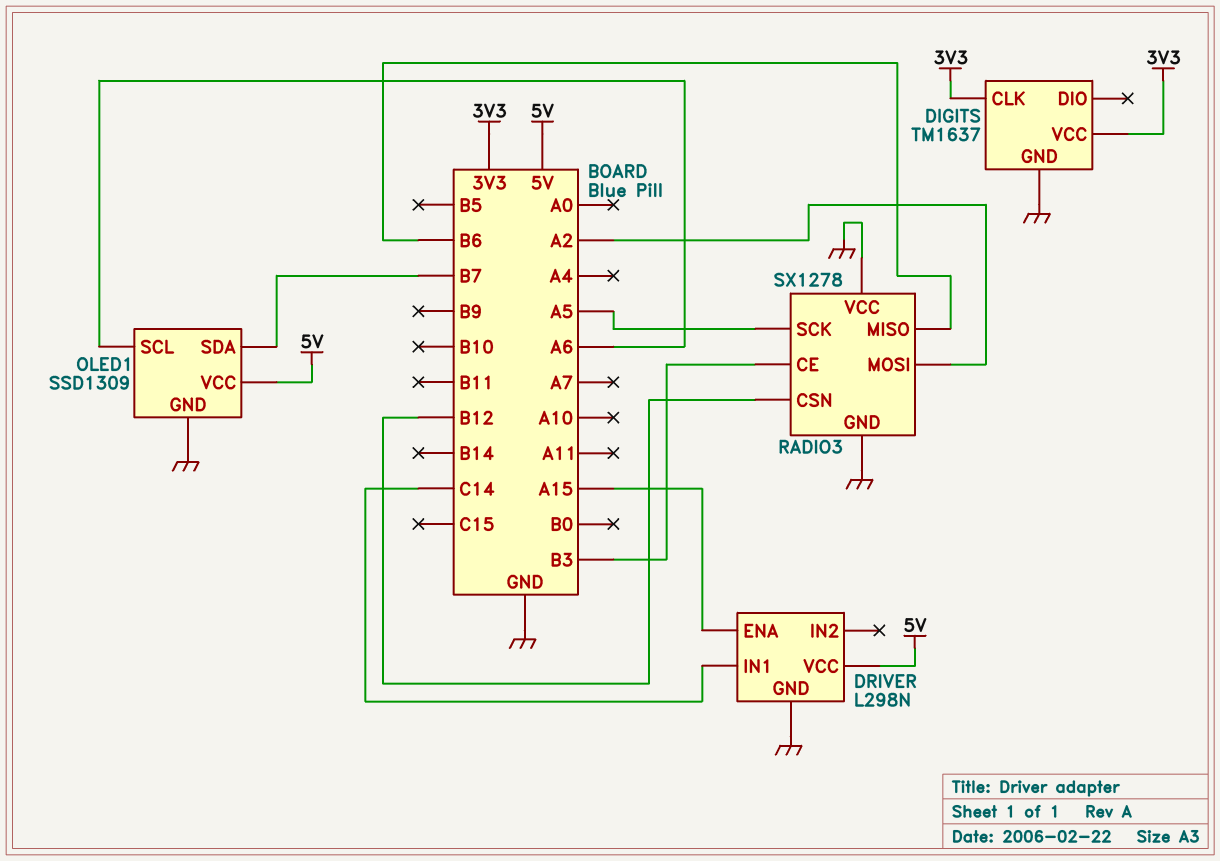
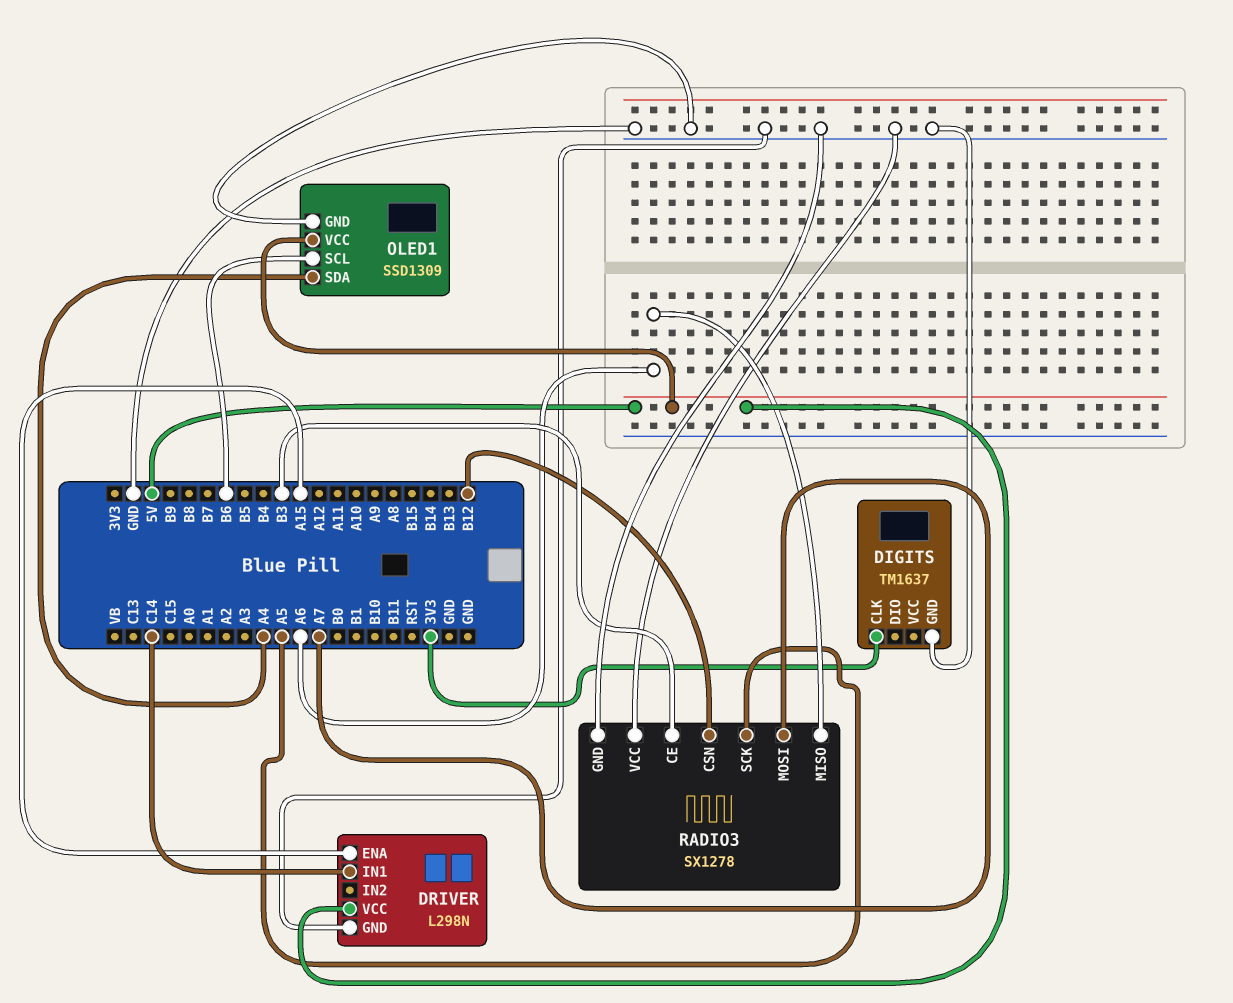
DIGITS pin VCC: 3V3 -> none
OLED1 pin SCL: A6 -> B6
OLED1 pin SDA: B7 -> A4
RADIO3 pin MISO: B6 -> A6
RADIO3 pin MOSI: A2 -> A7

